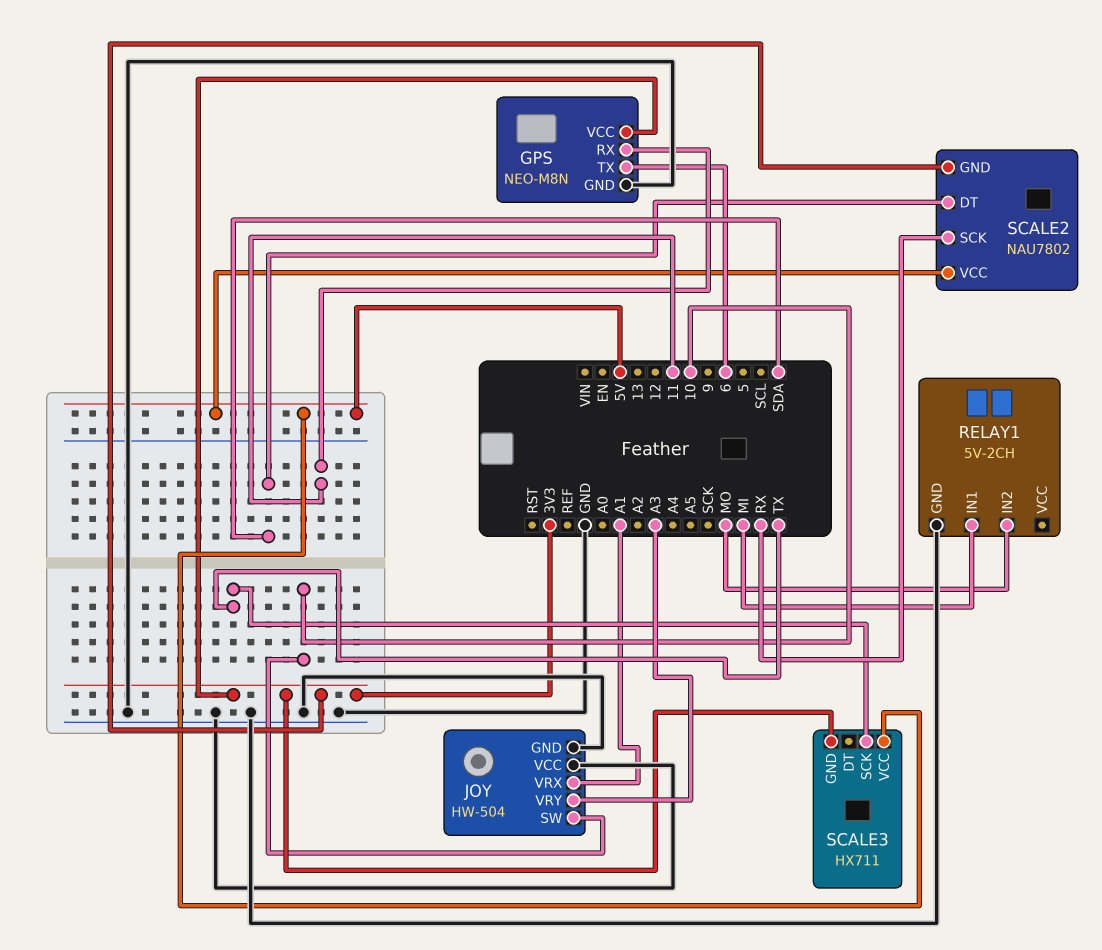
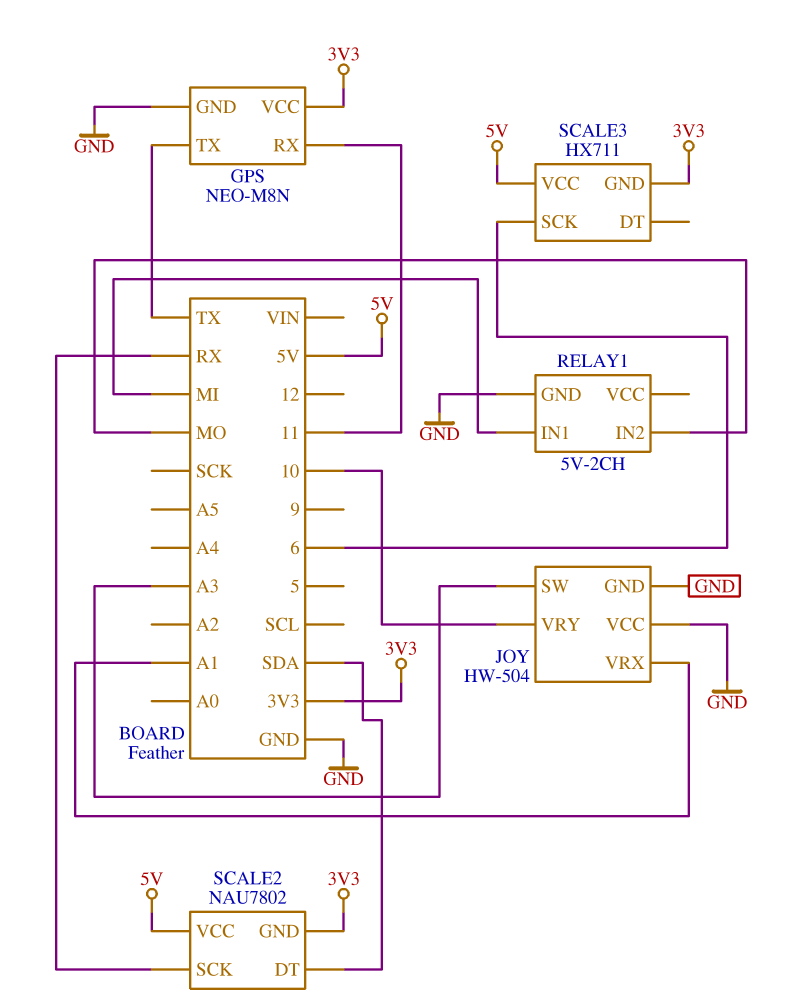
GPS pin TX: 6 -> TX
JOY pin SW: 10 -> A3
JOY pin VRY: A3 -> 10
SCALE3 pin SCK: TX -> 6

